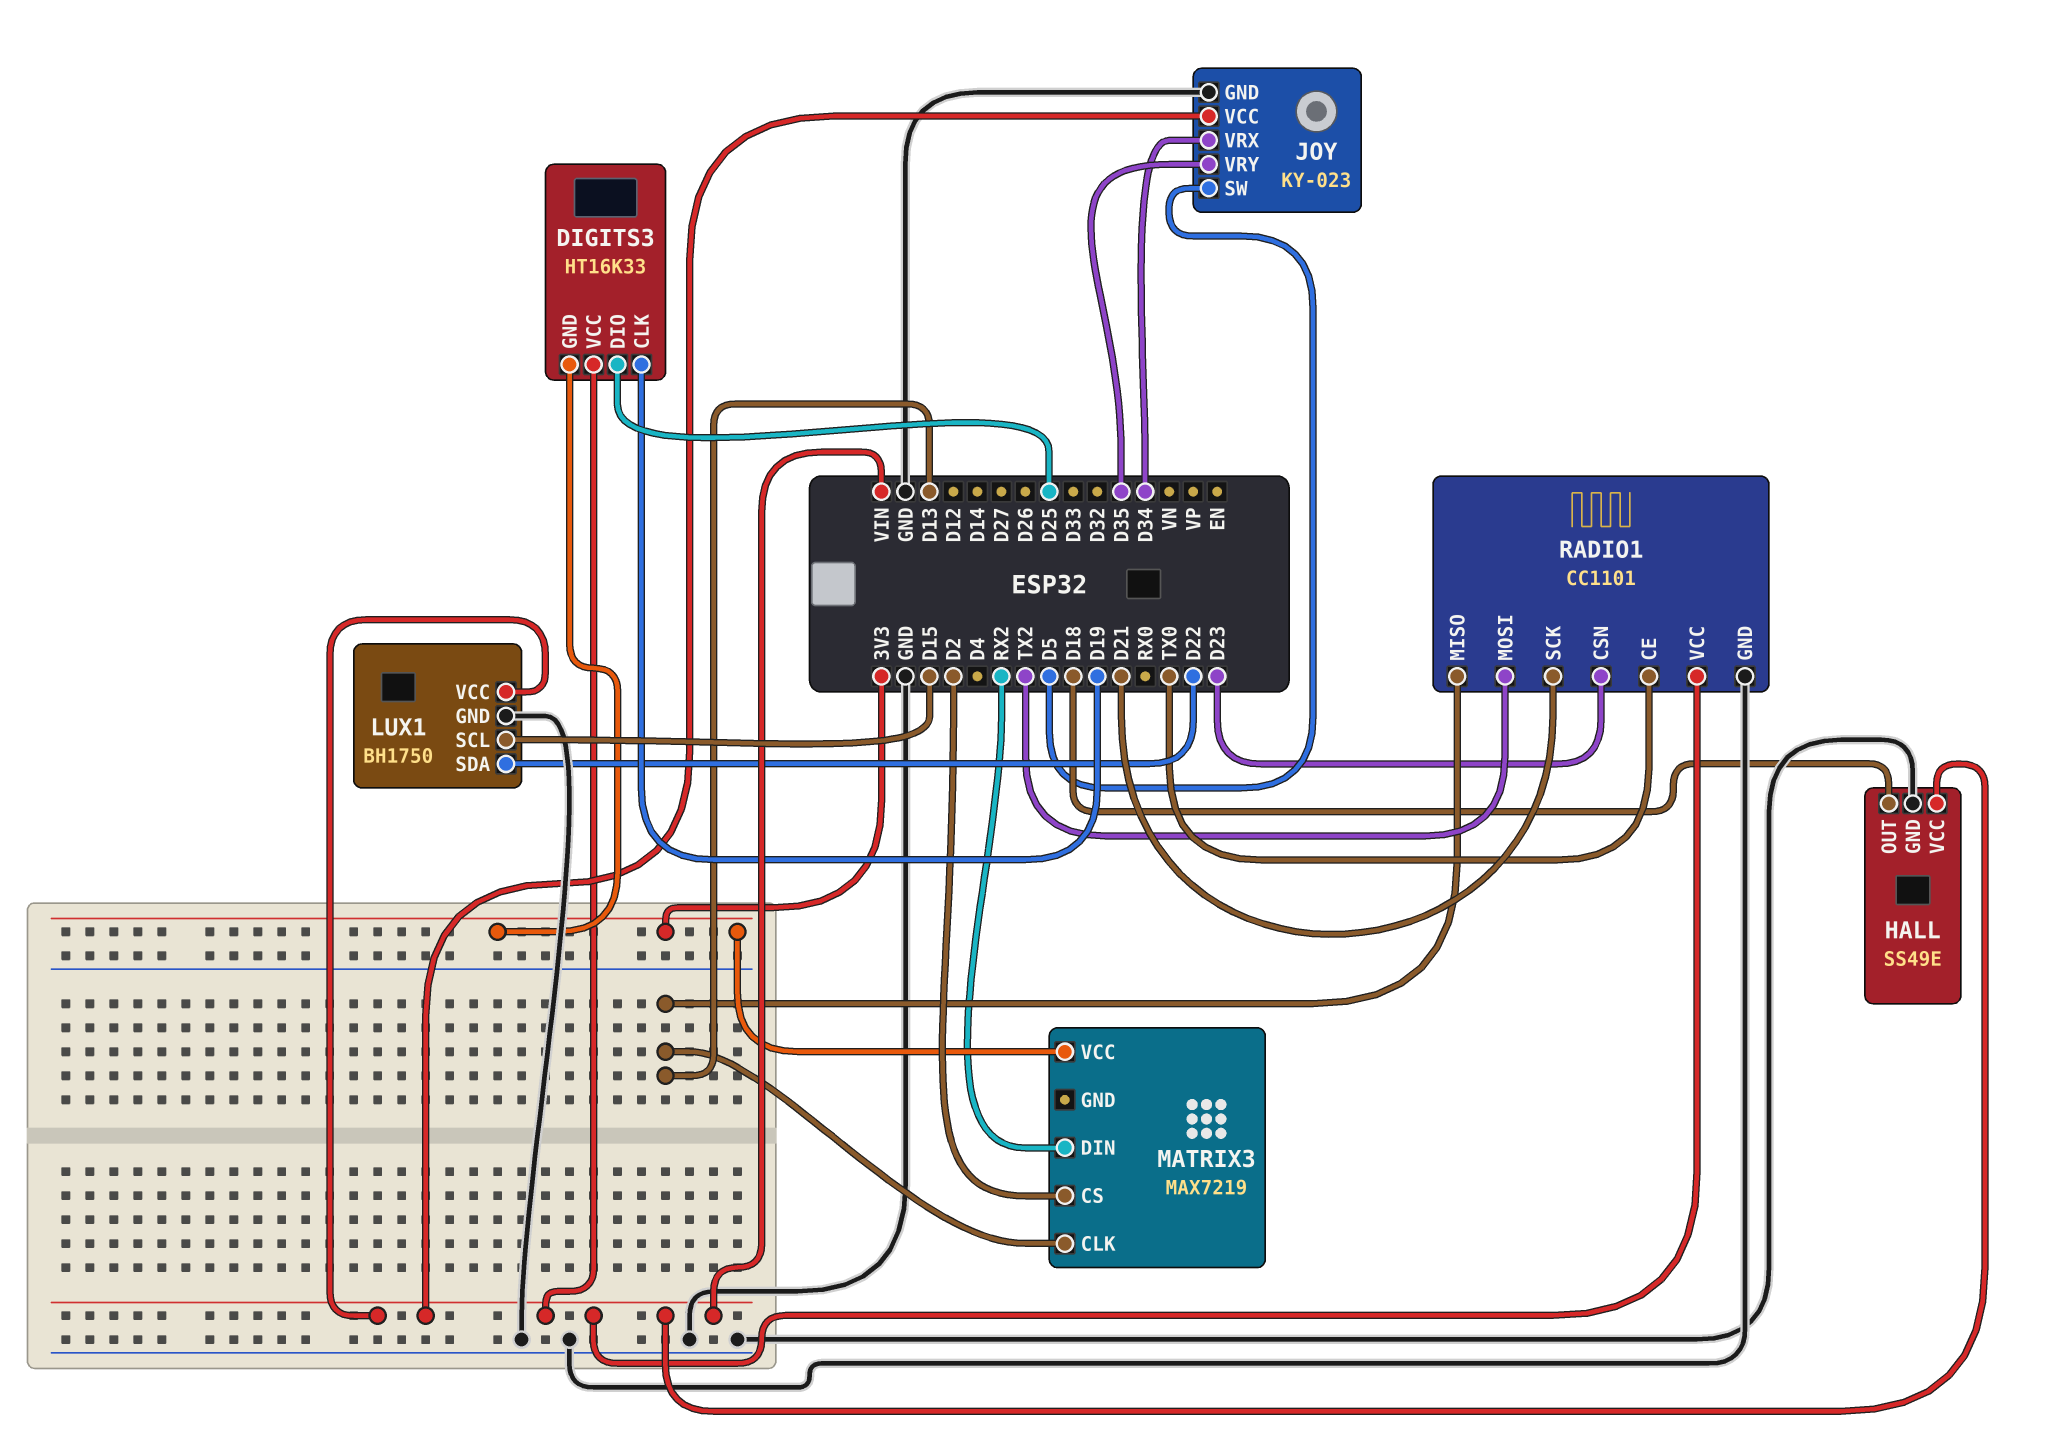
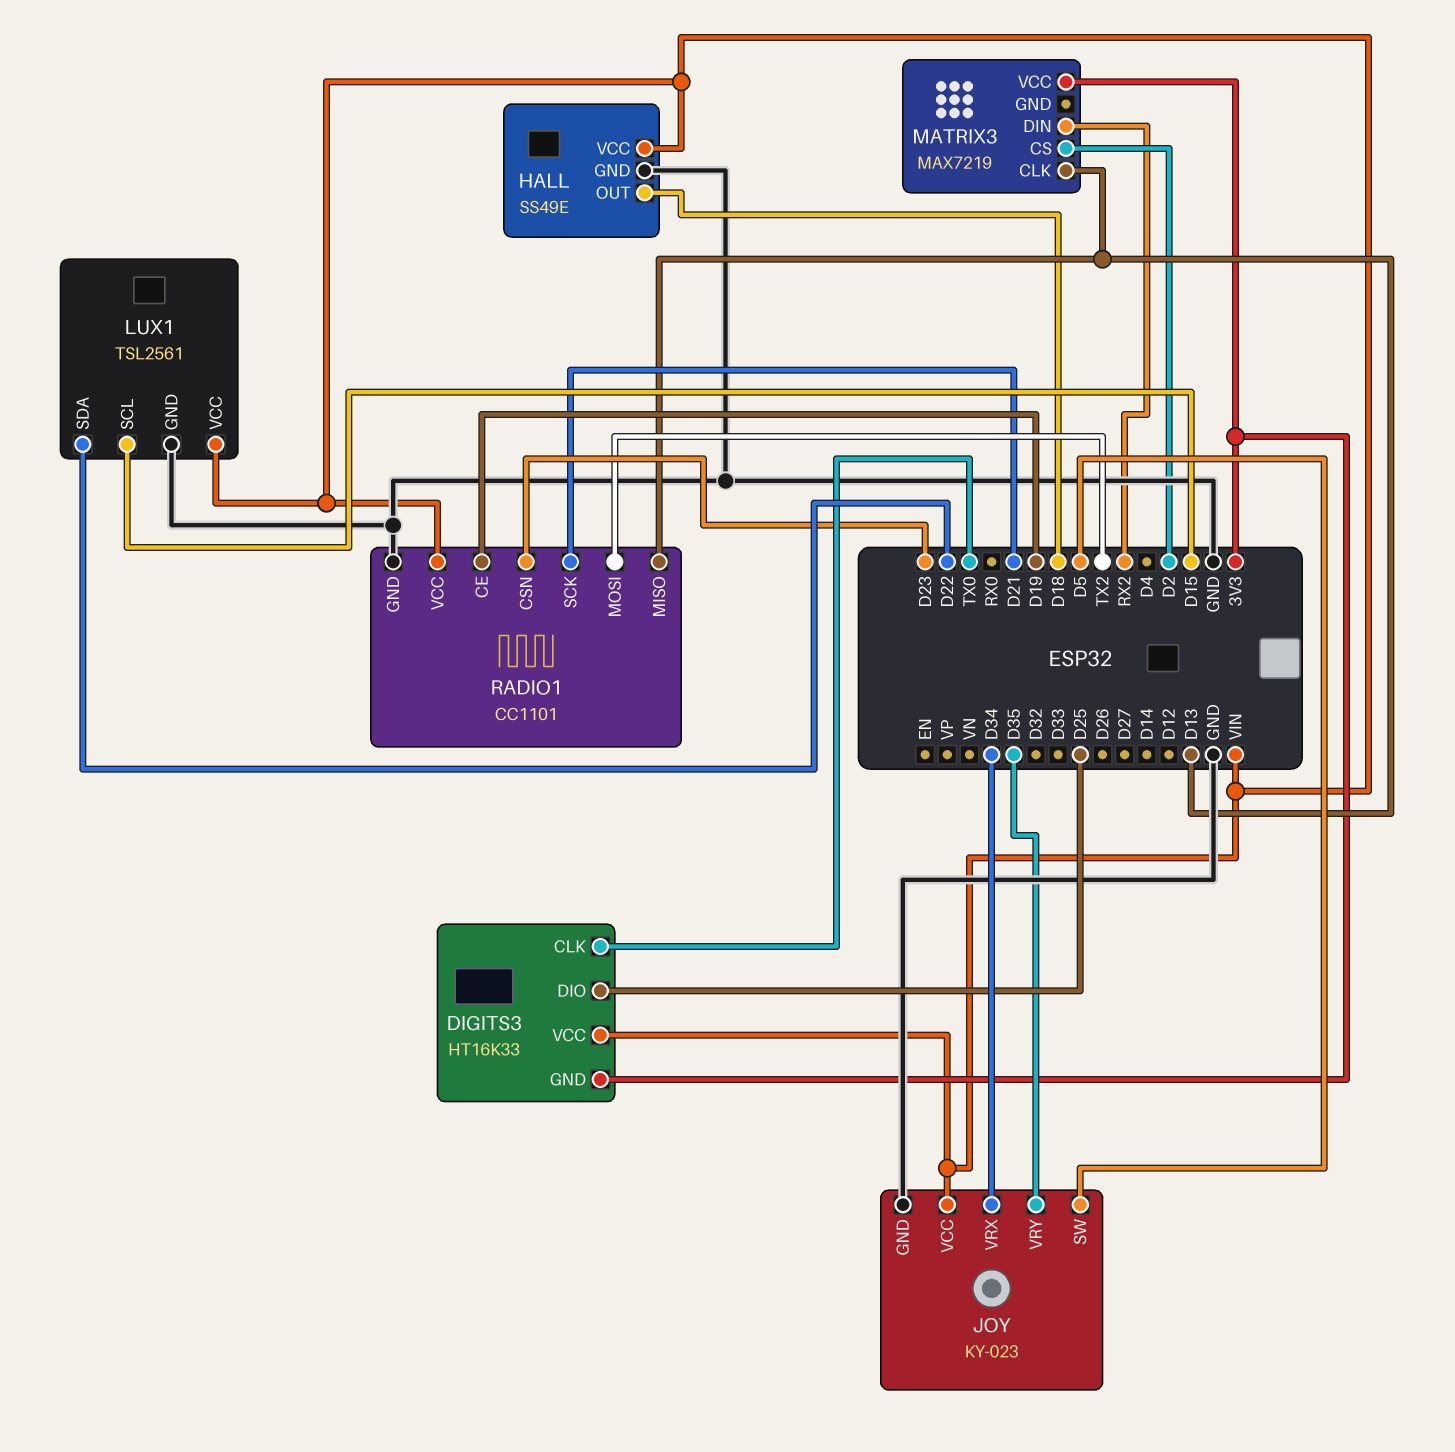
DIGITS3 pin CLK: D19 -> TX0
LUX1: BH1750 -> TSL2561
RADIO1 pin CE: TX0 -> D19

